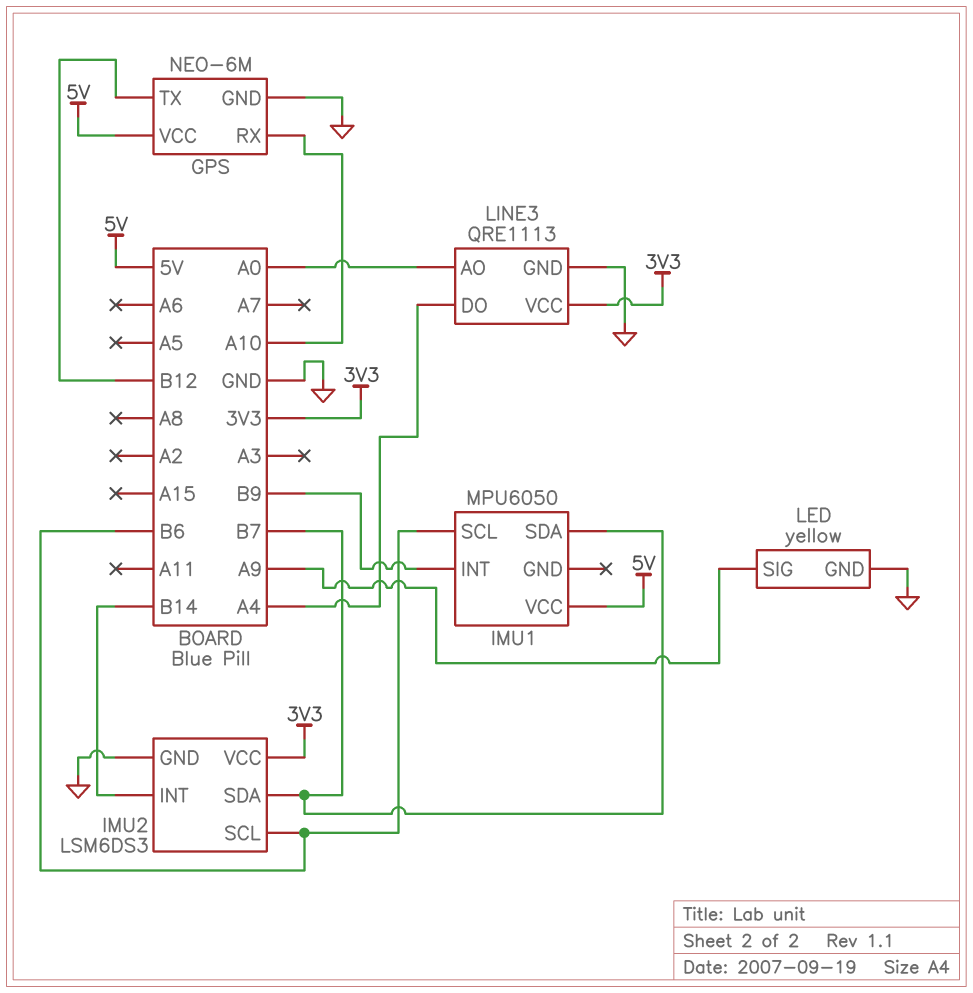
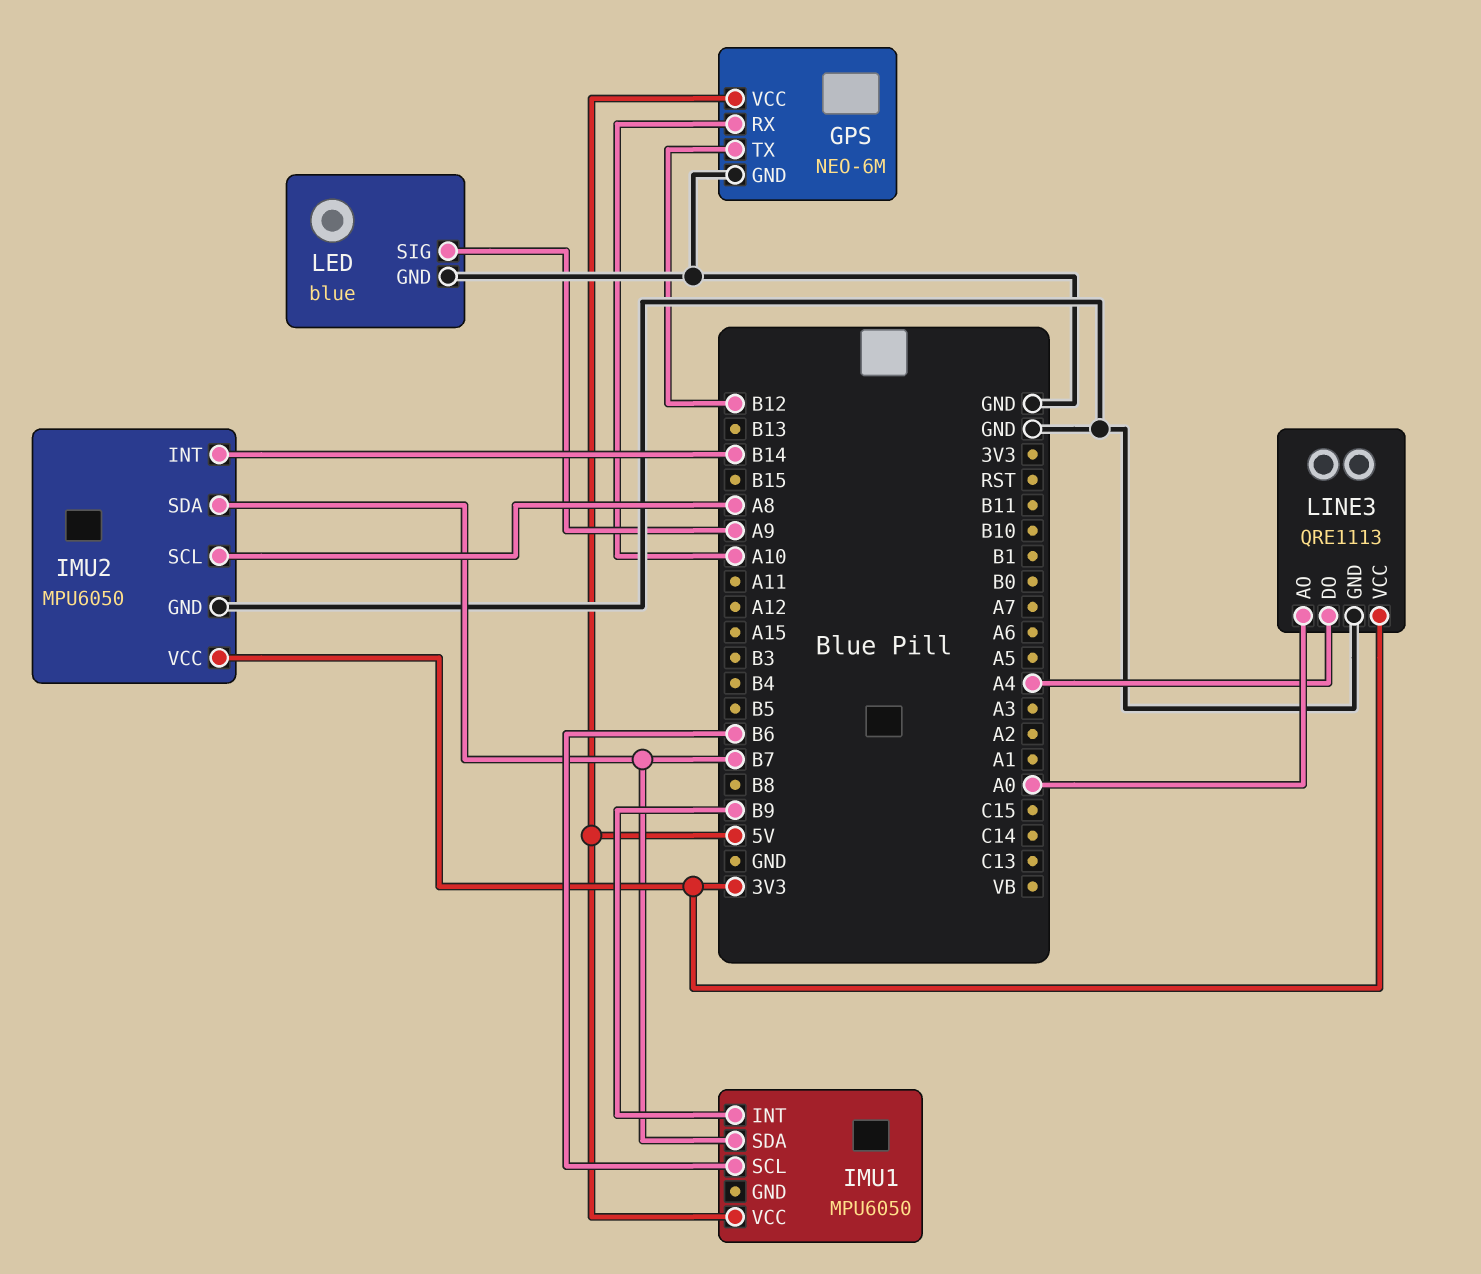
IMU2: LSM6DS3 -> MPU6050
IMU2 pin SCL: B6 -> A8
LED: yellow -> blue

